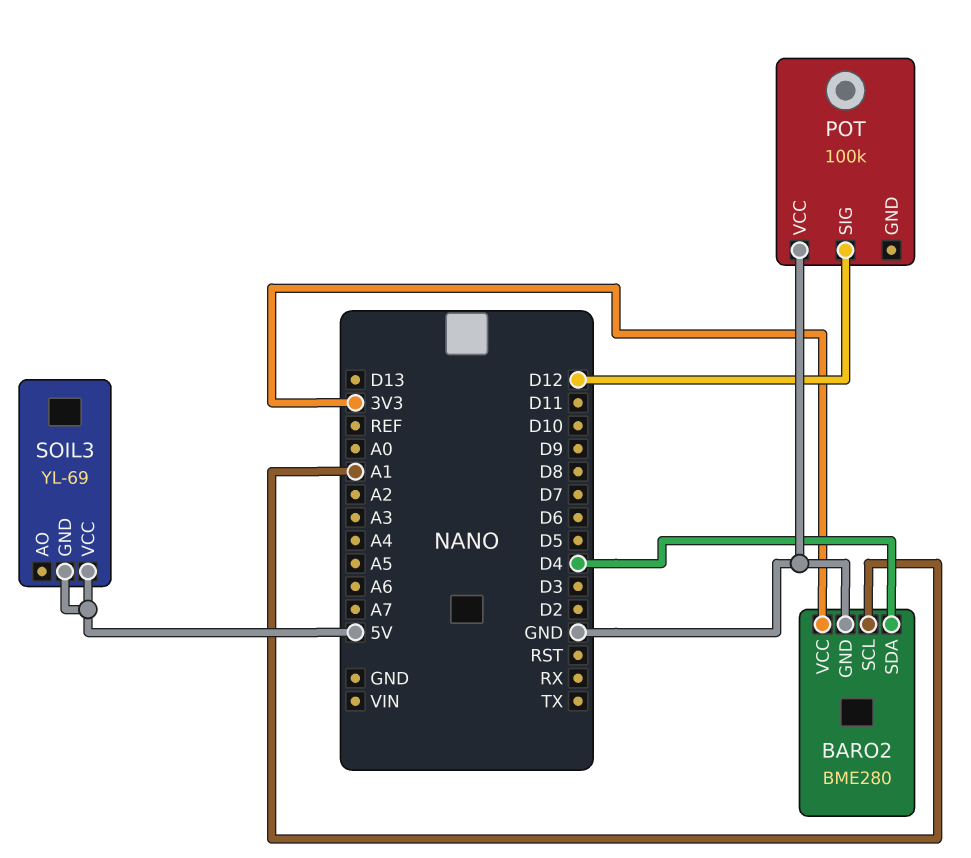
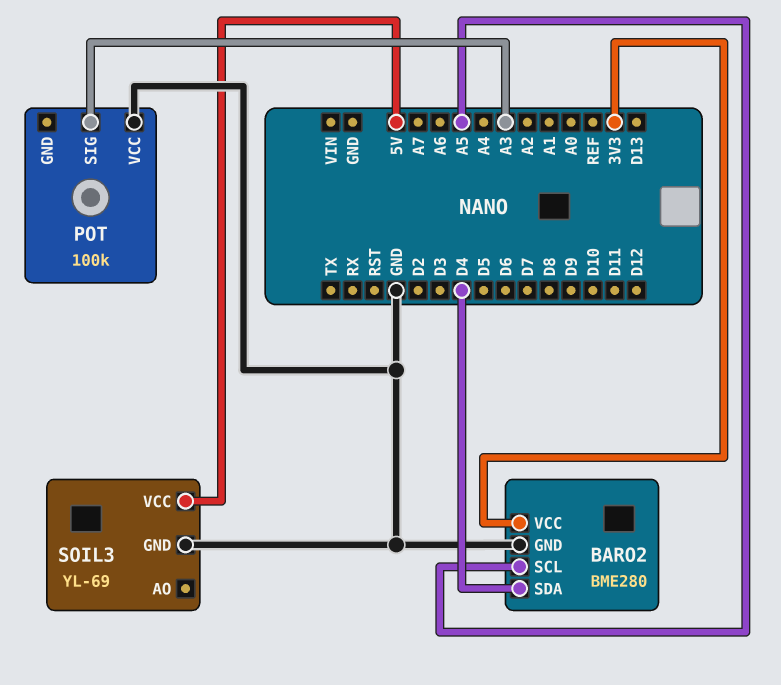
BARO2 pin SCL: A1 -> A5
POT pin SIG: D12 -> A3
SOIL3 pin GND: 5V -> GND

